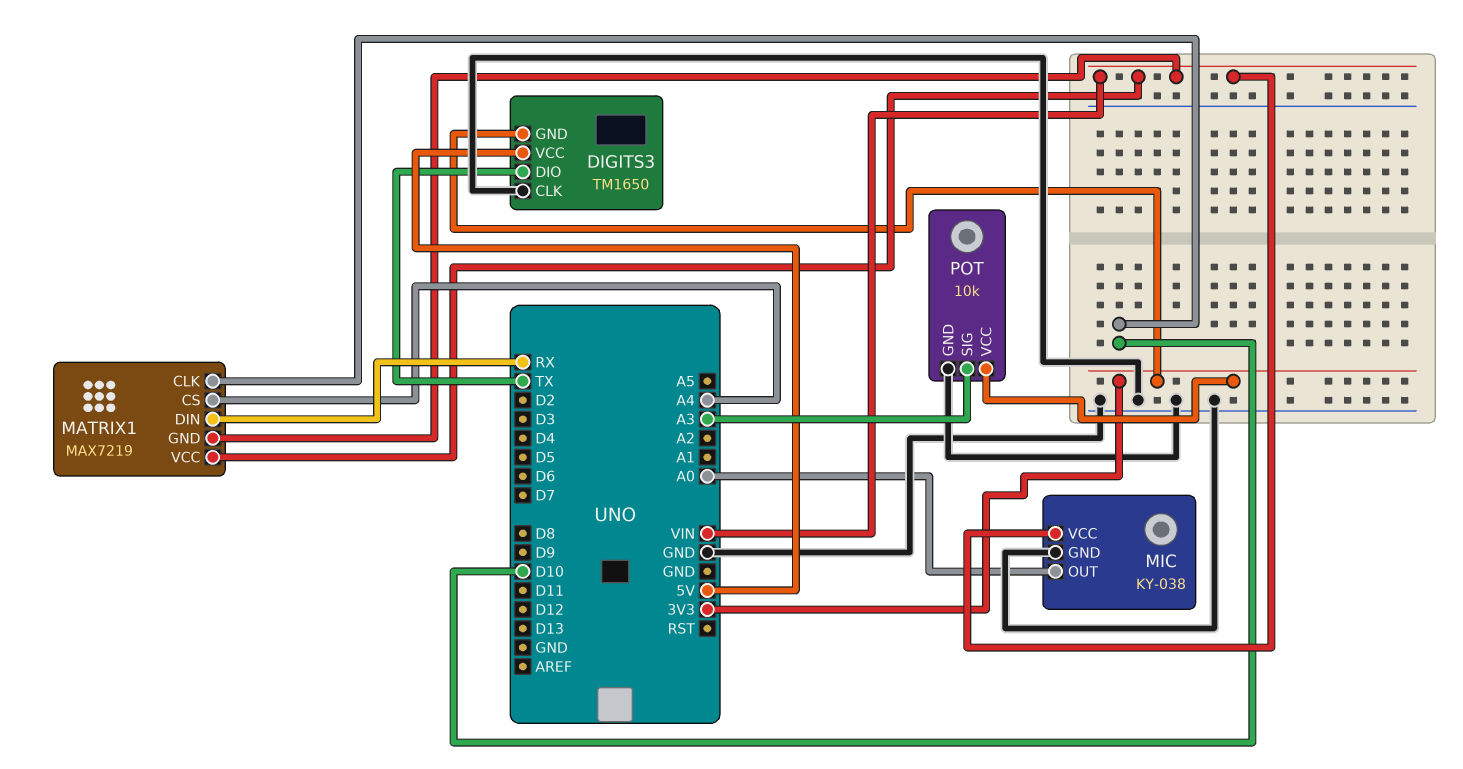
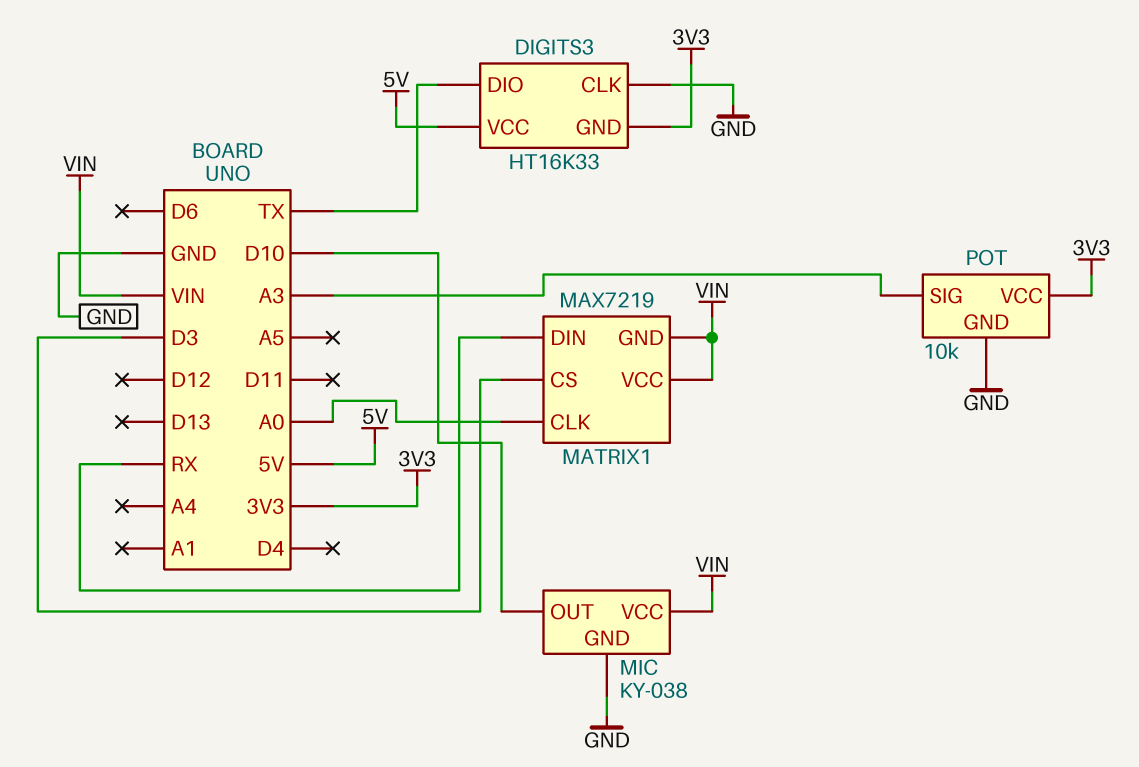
DIGITS3: TM1650 -> HT16K33
MATRIX1 pin CLK: D10 -> A0
MATRIX1 pin CS: A4 -> D3
MIC pin OUT: A0 -> D10

